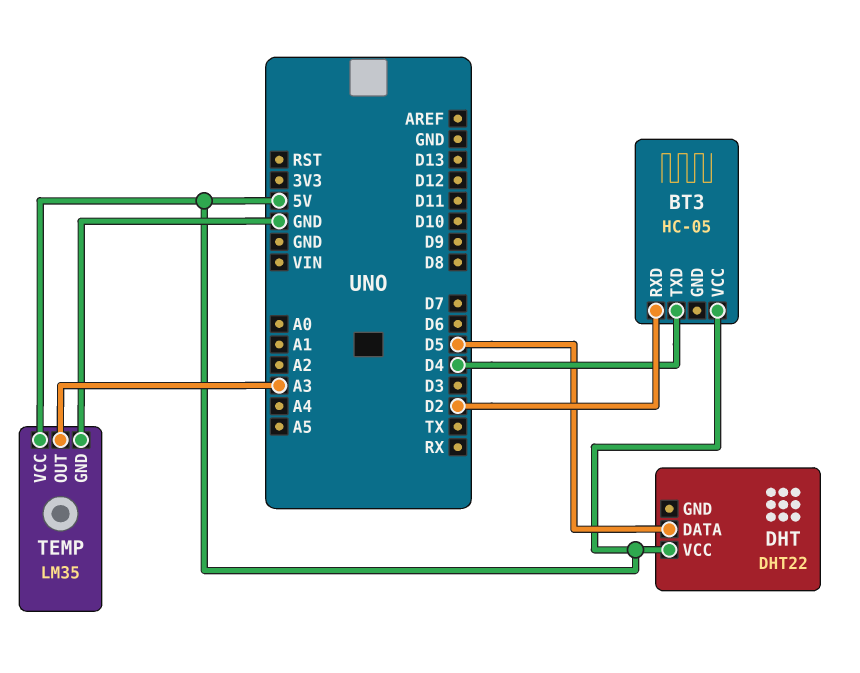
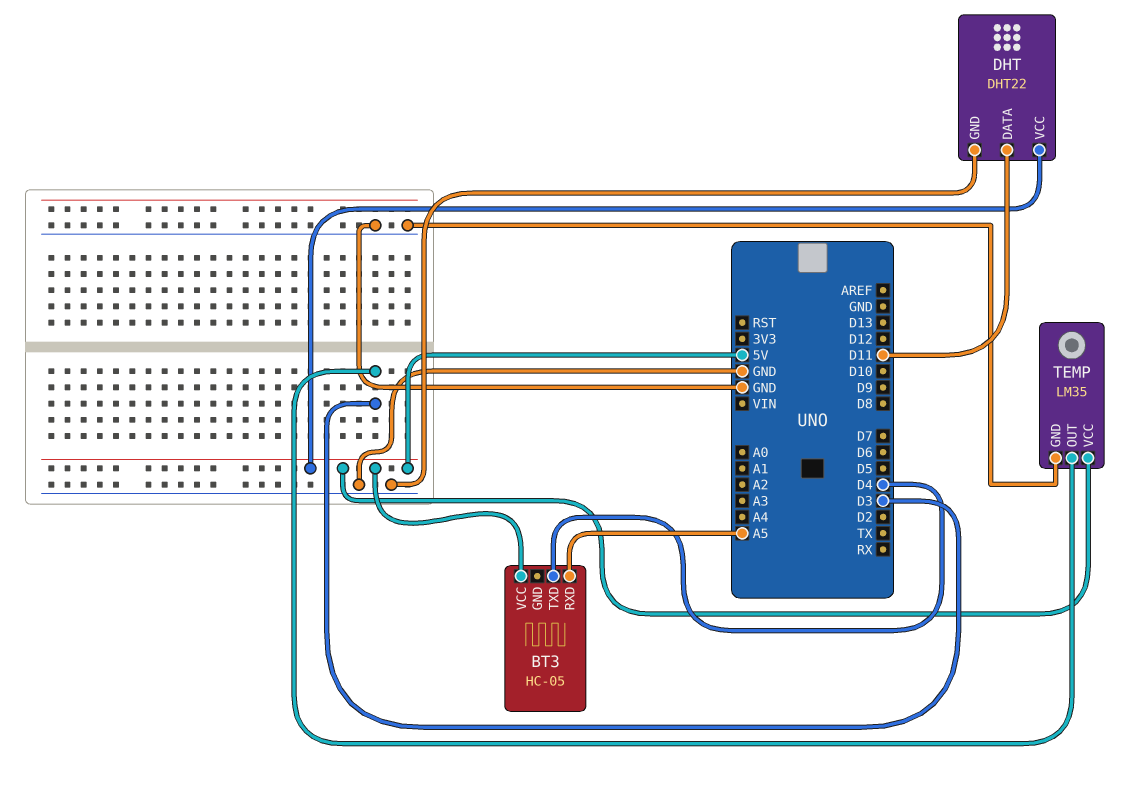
BT3 pin RXD: D2 -> A5
DHT pin DATA: D5 -> D11
DHT pin GND: none -> GND
TEMP pin OUT: A3 -> D3

